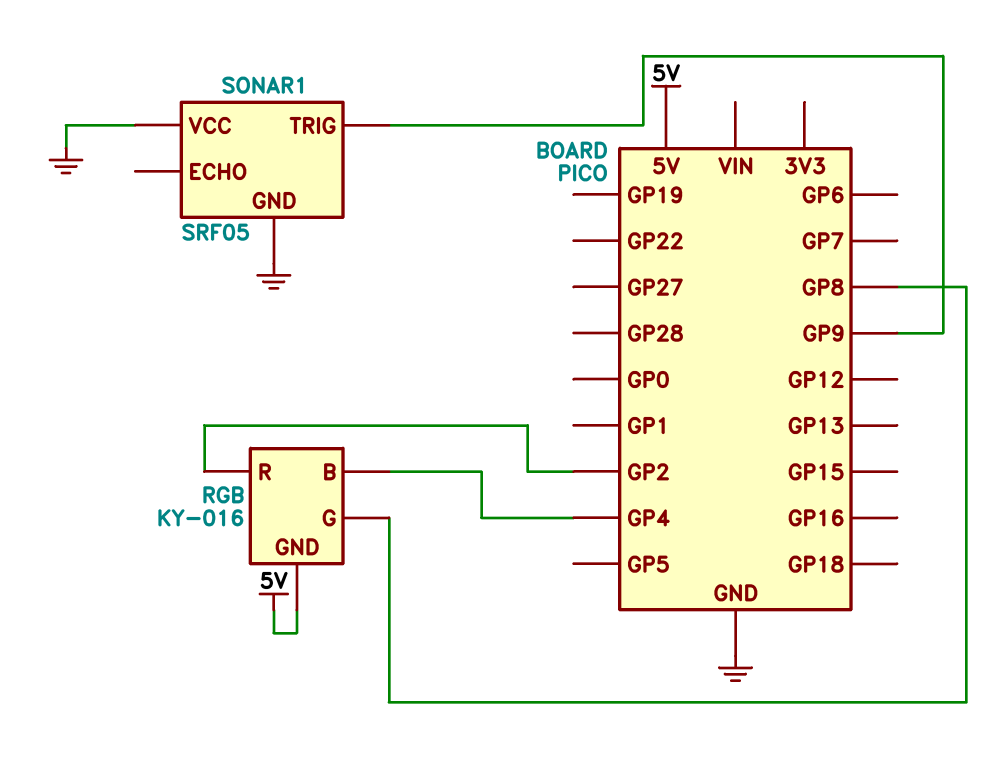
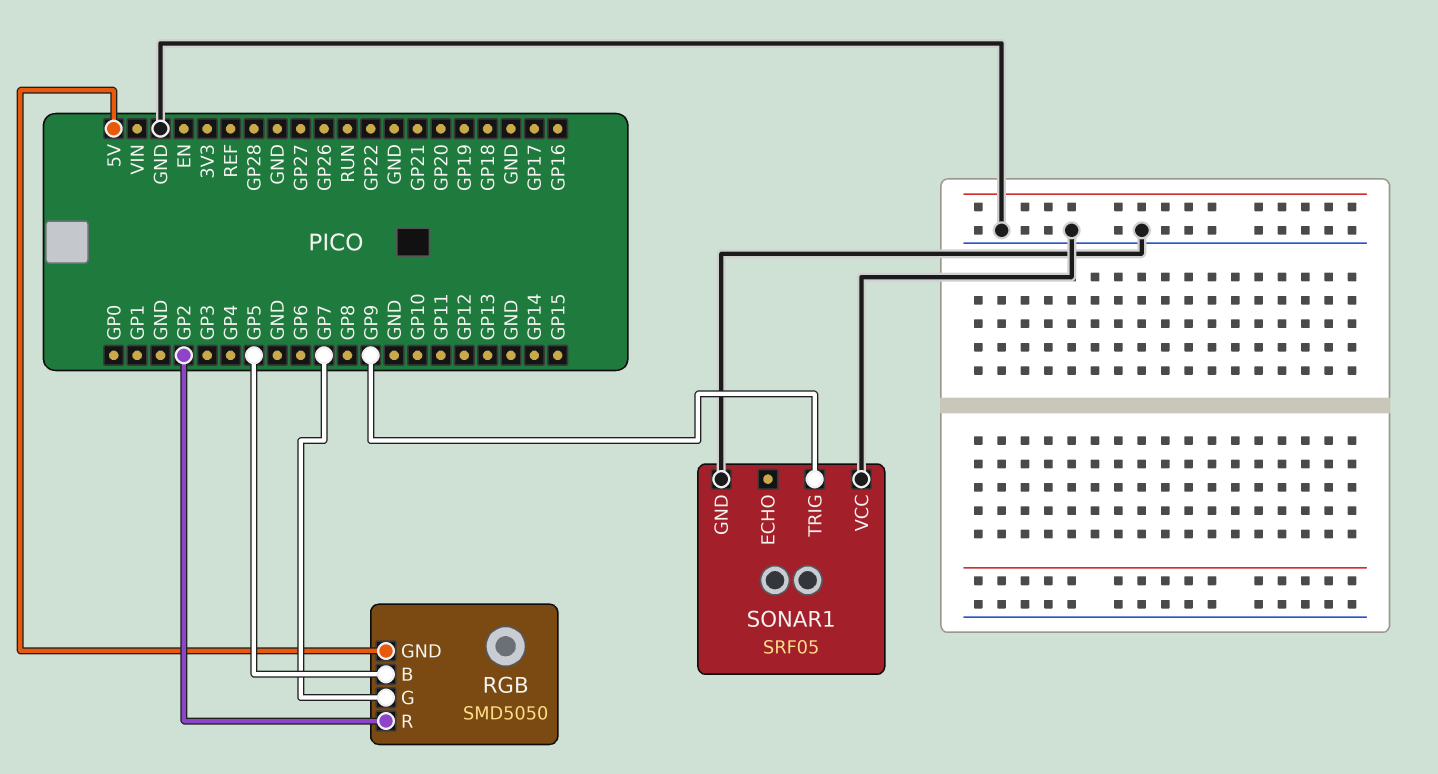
RGB: KY-016 -> SMD5050
RGB pin B: GP4 -> GP5
RGB pin G: GP8 -> GP7

